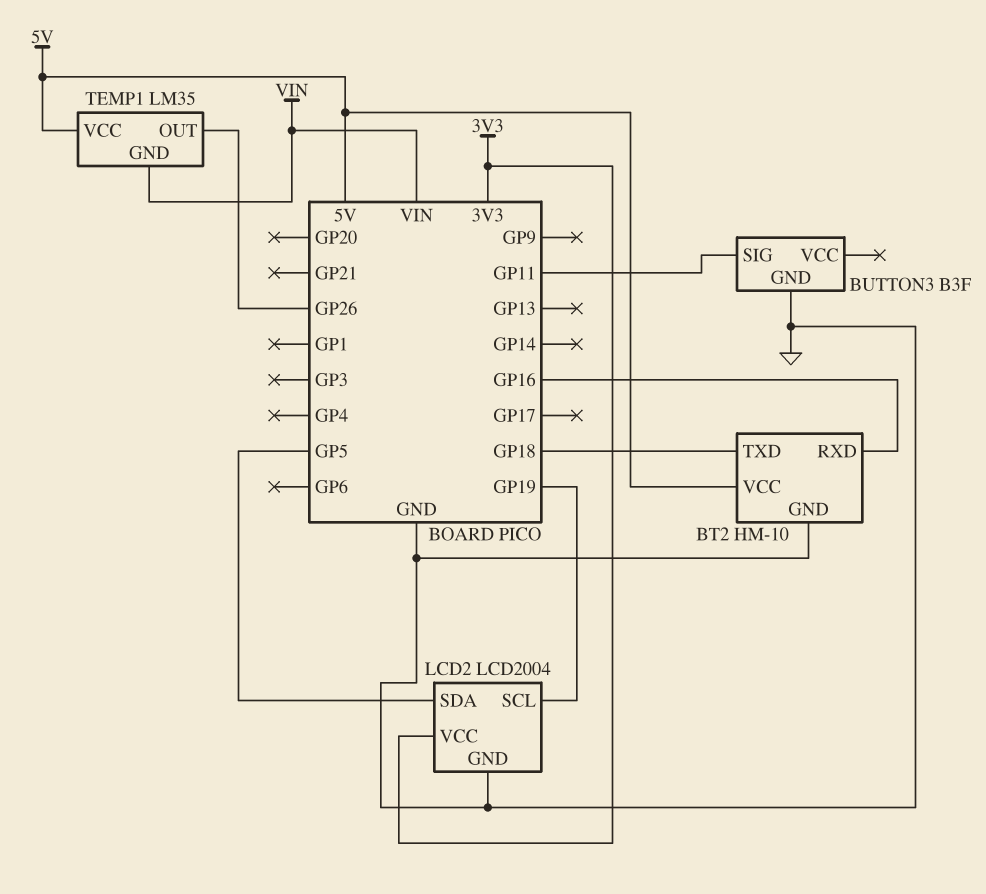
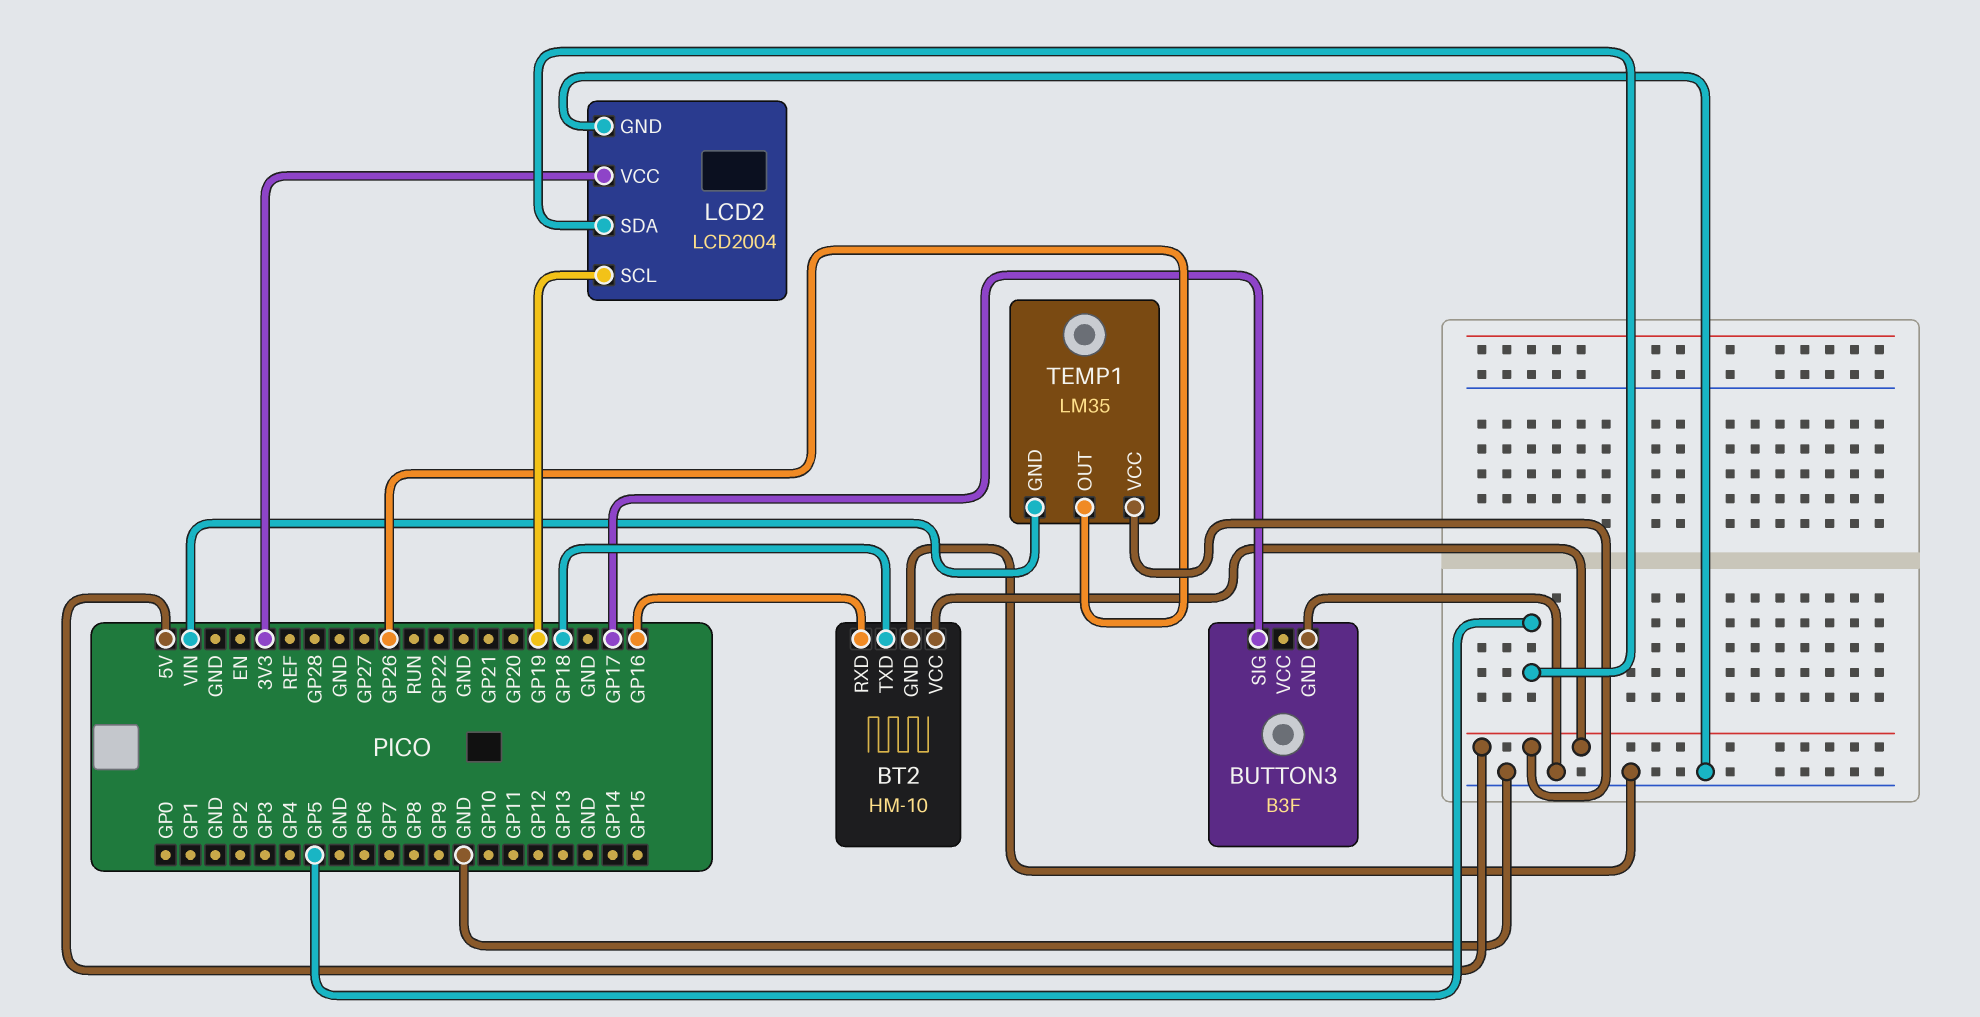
BUTTON3 pin SIG: GP11 -> GP17

